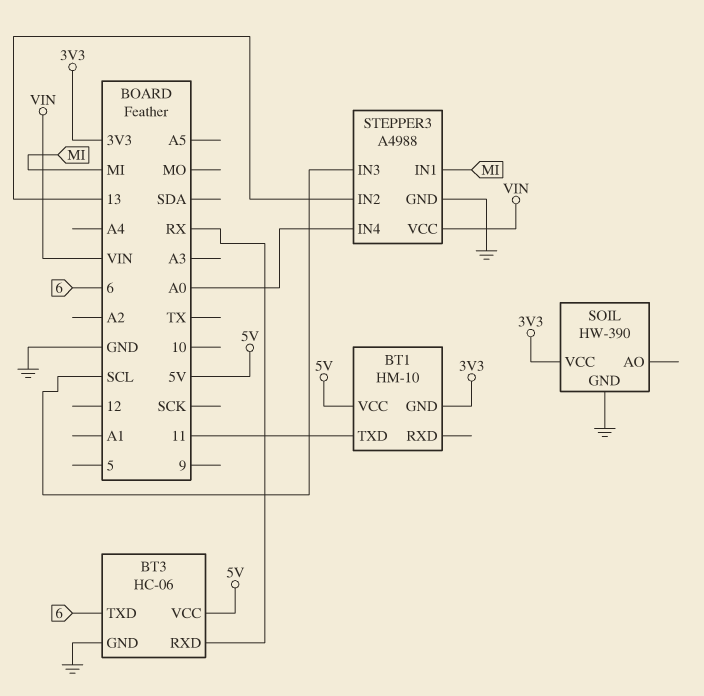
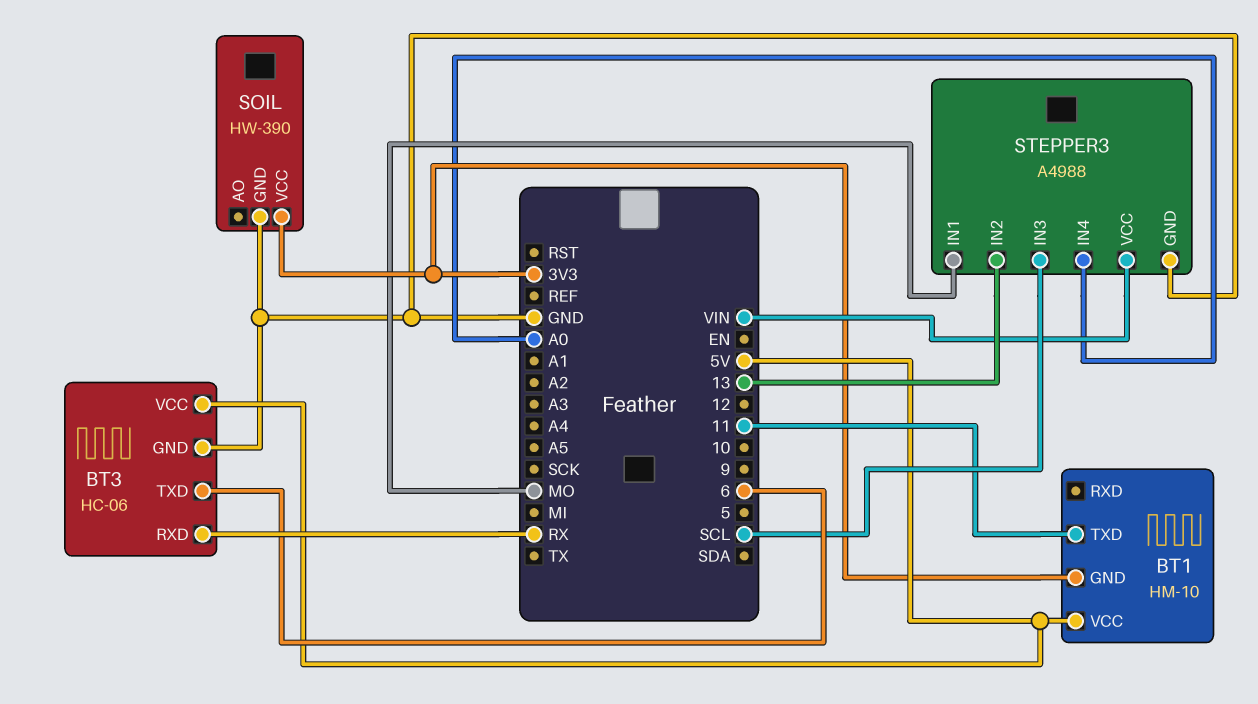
STEPPER3 pin IN1: MI -> MO

